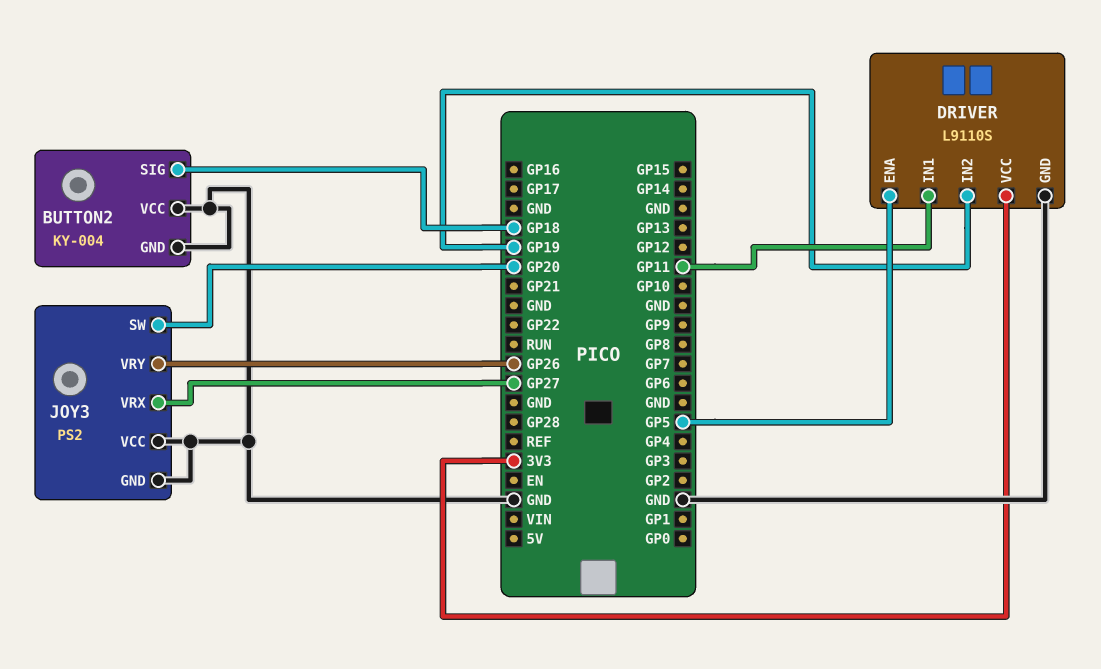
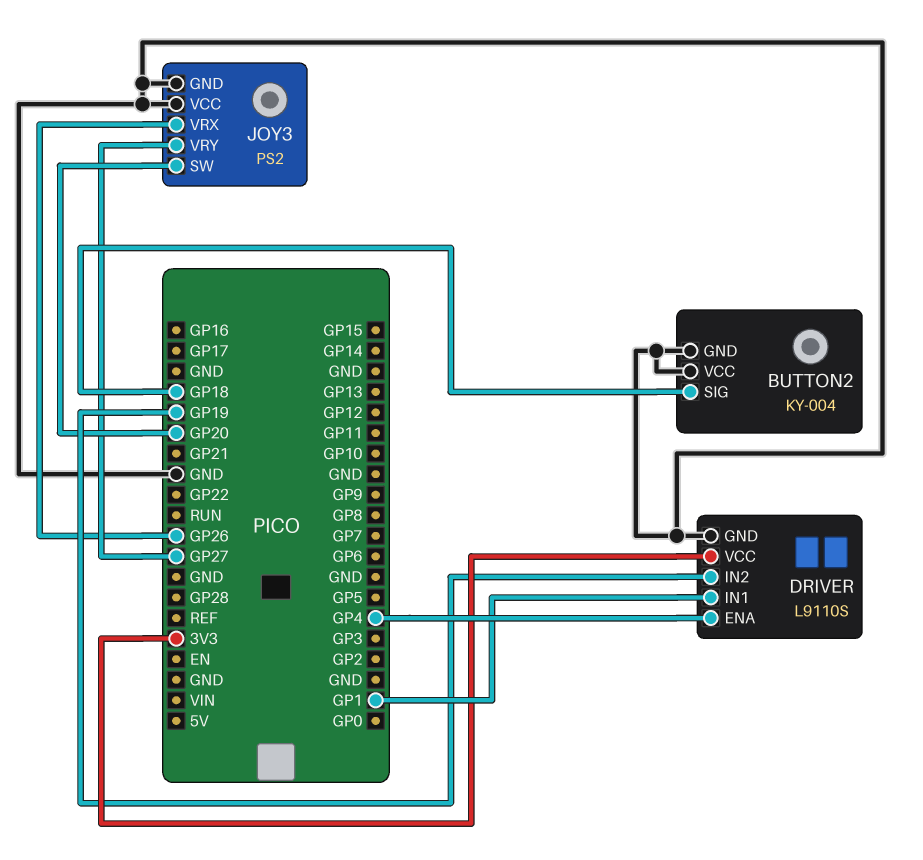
DRIVER pin ENA: GP5 -> GP4
DRIVER pin IN1: GP11 -> GP1
JOY3 pin VRX: GP27 -> GP26
JOY3 pin VRY: GP26 -> GP27

